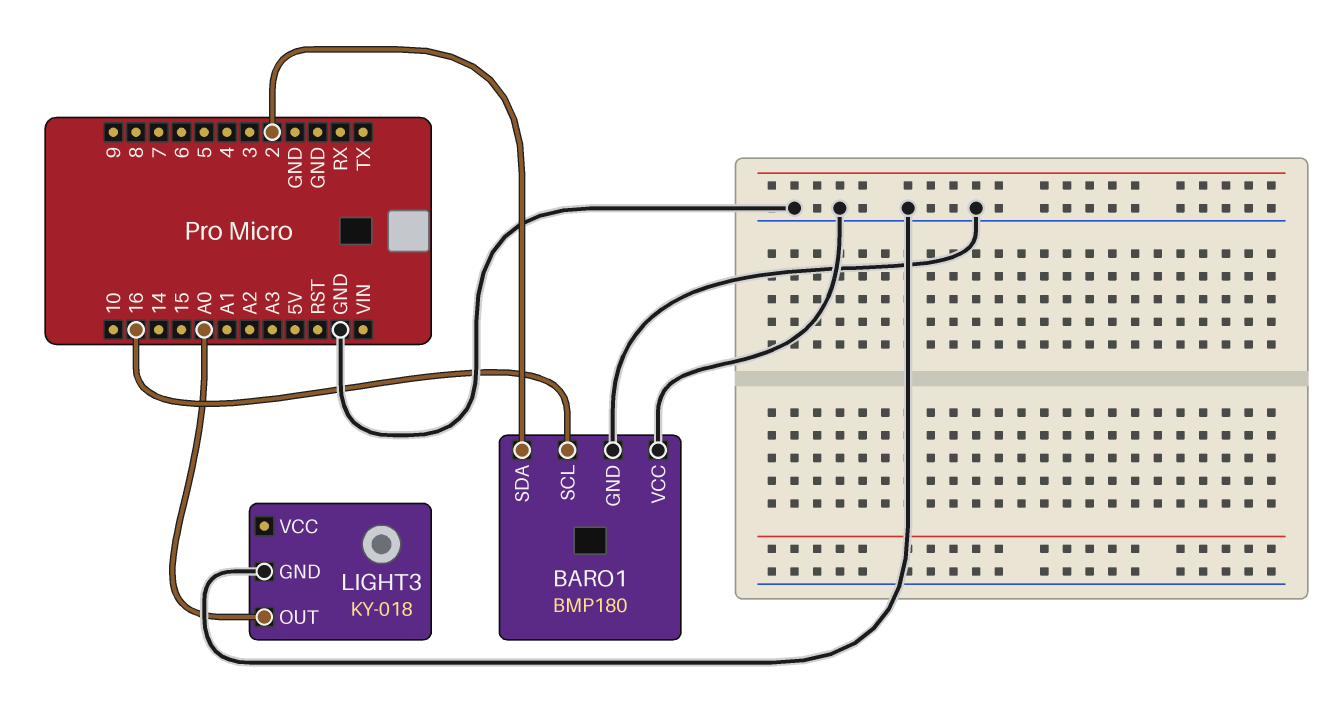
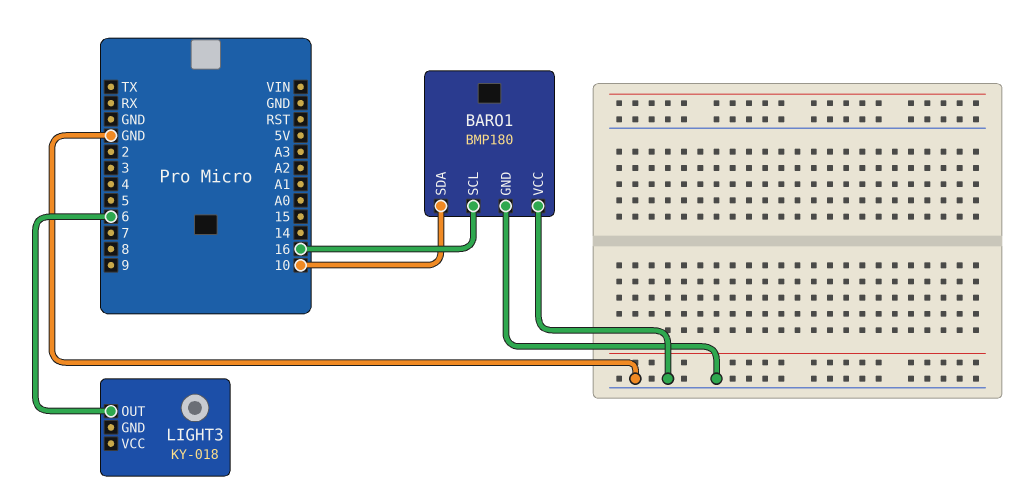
BARO1 pin SDA: 2 -> 10
LIGHT3 pin GND: GND -> none
LIGHT3 pin OUT: A0 -> 6

